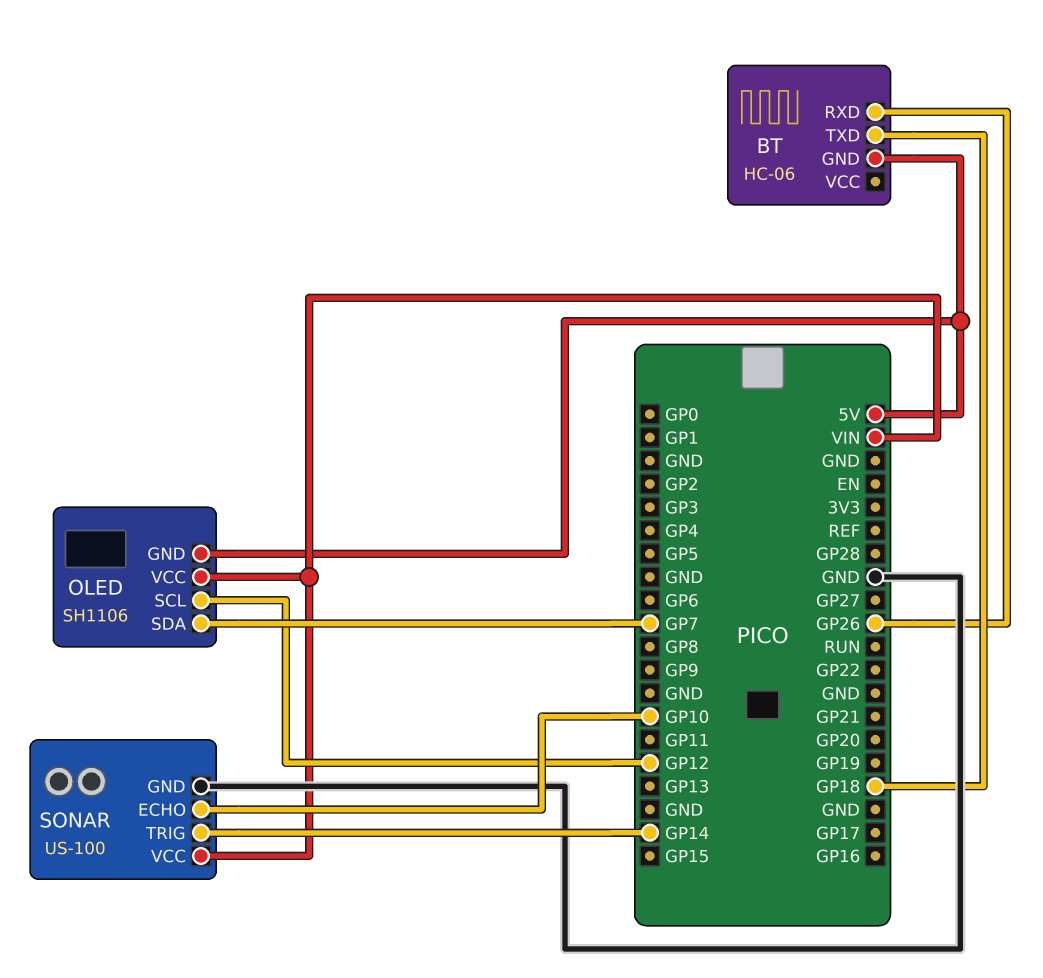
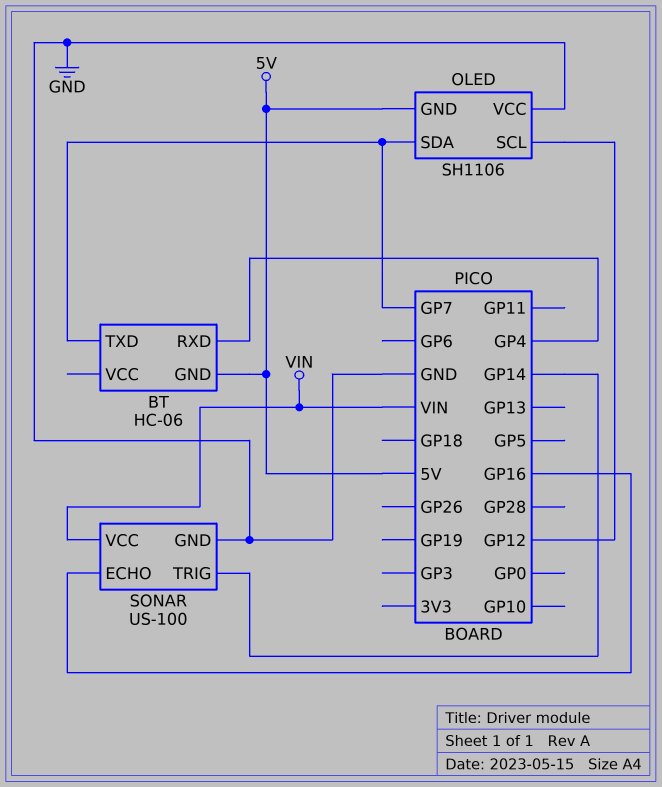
BT pin RXD: GP26 -> GP4
BT pin TXD: GP18 -> GP7
OLED pin VCC: VIN -> GND
SONAR pin ECHO: GP10 -> GP16

